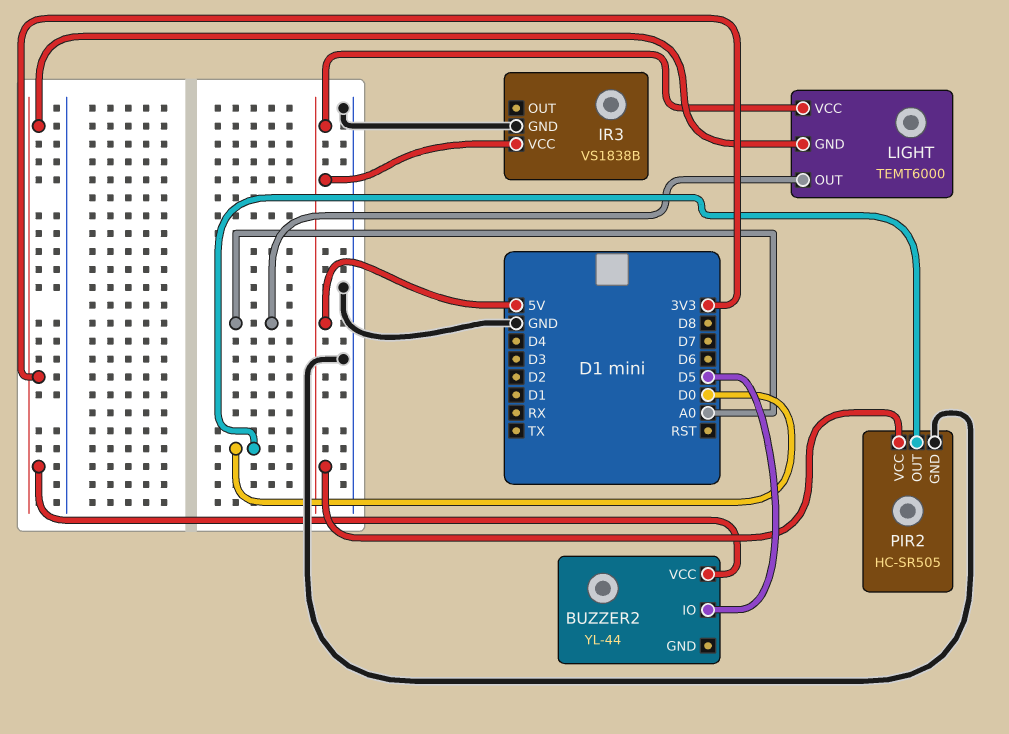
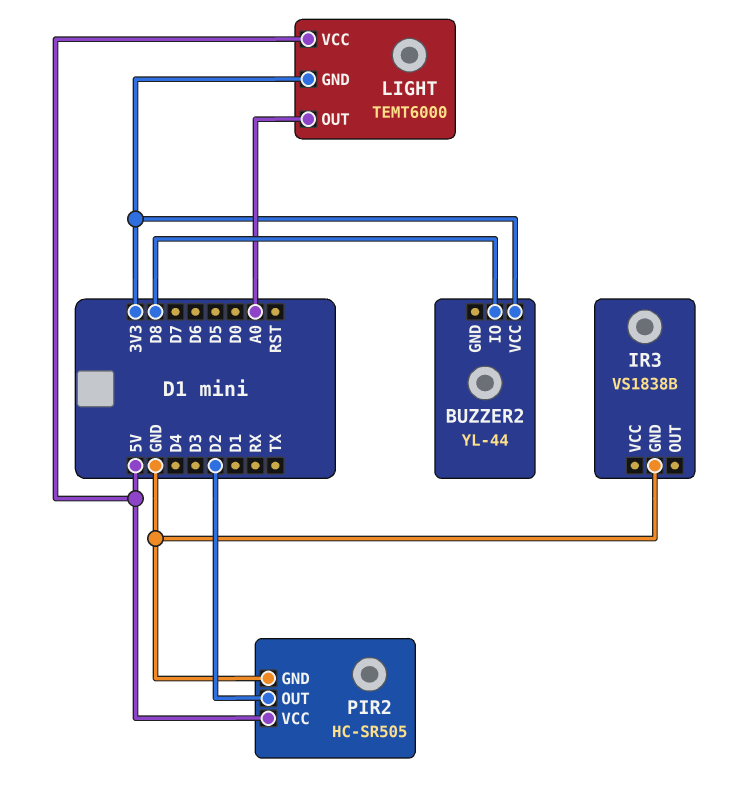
BUZZER2 pin IO: D5 -> D8
IR3 pin VCC: 5V -> none
PIR2 pin OUT: D0 -> D2

